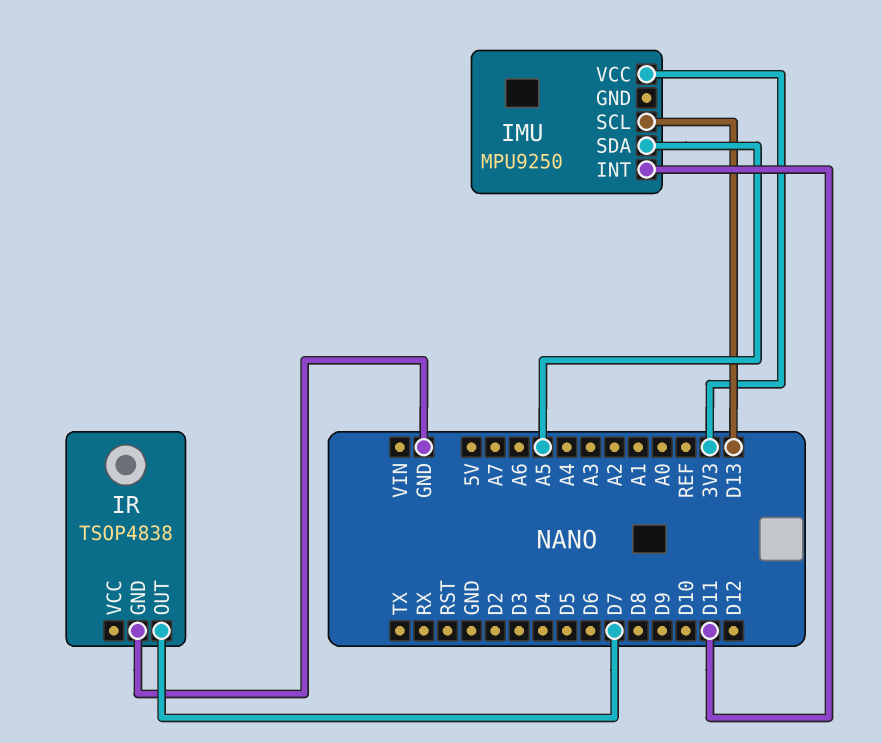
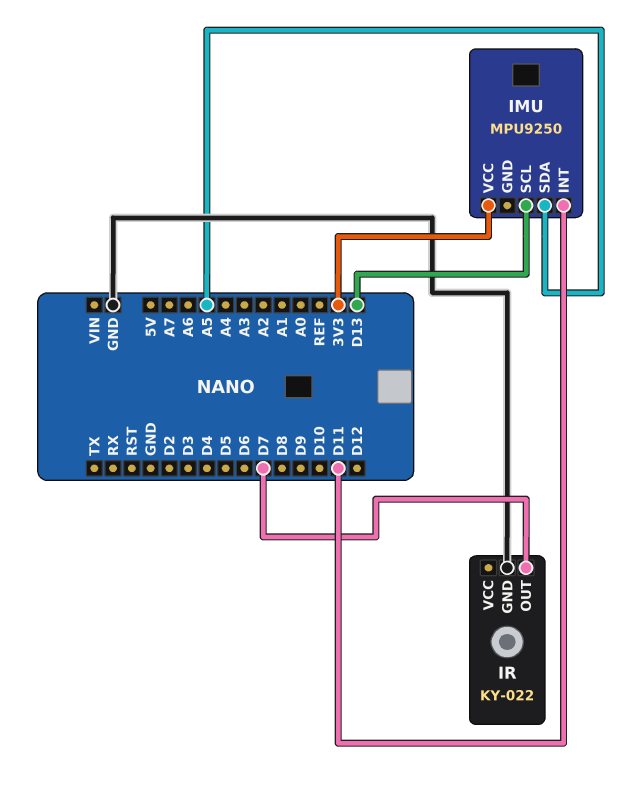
IR: TSOP4838 -> KY-022

